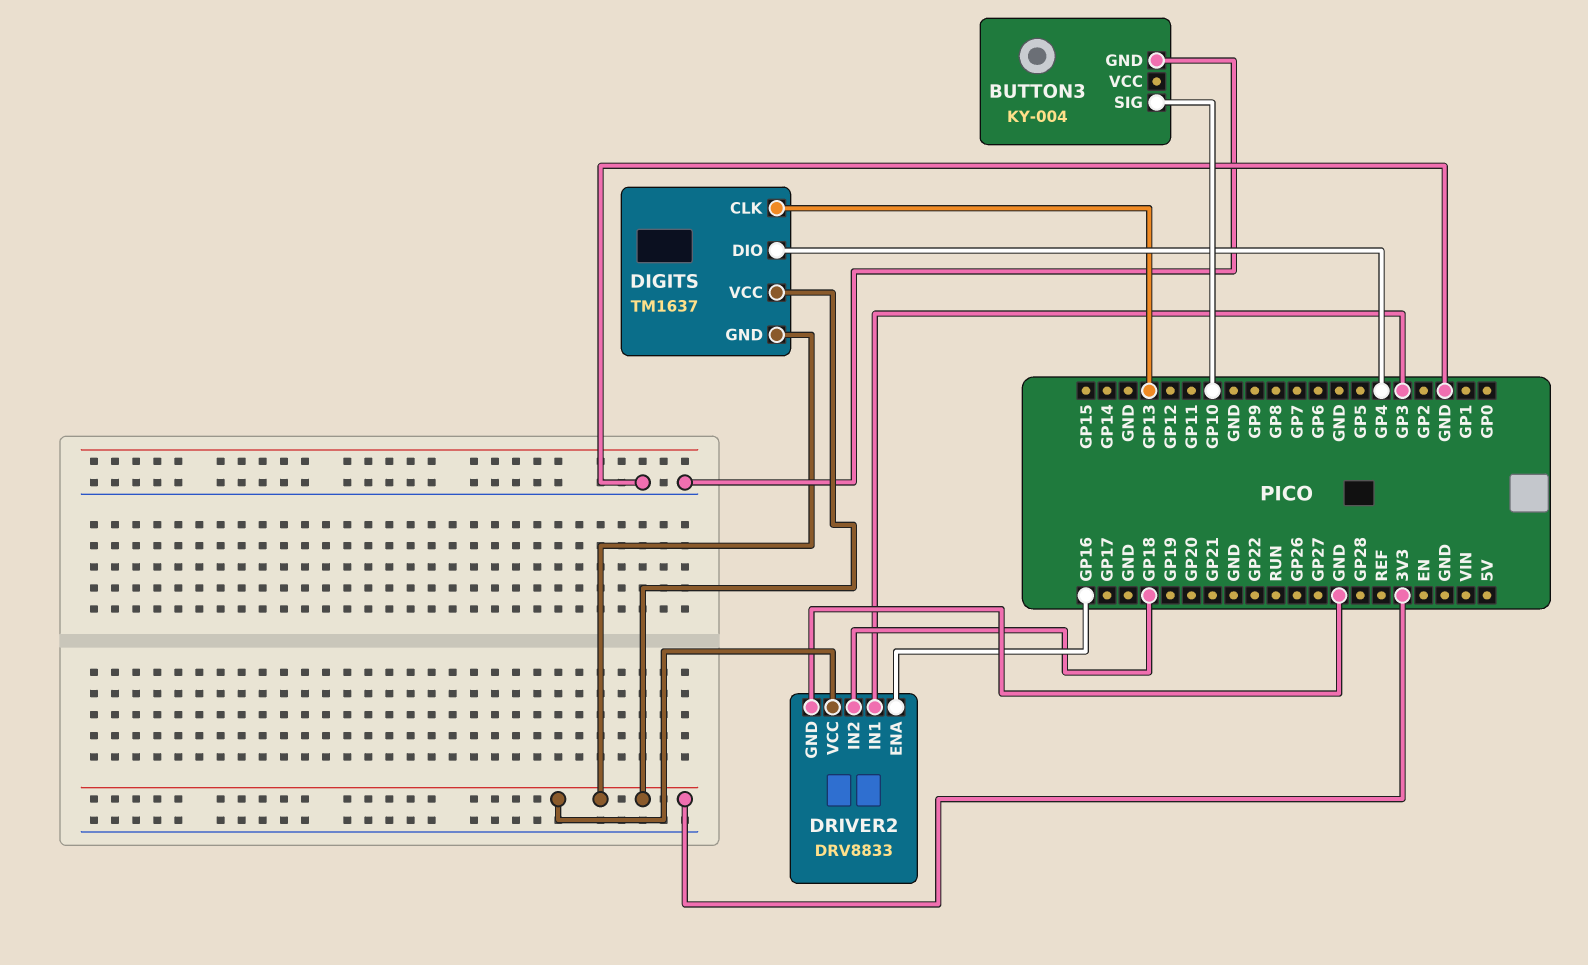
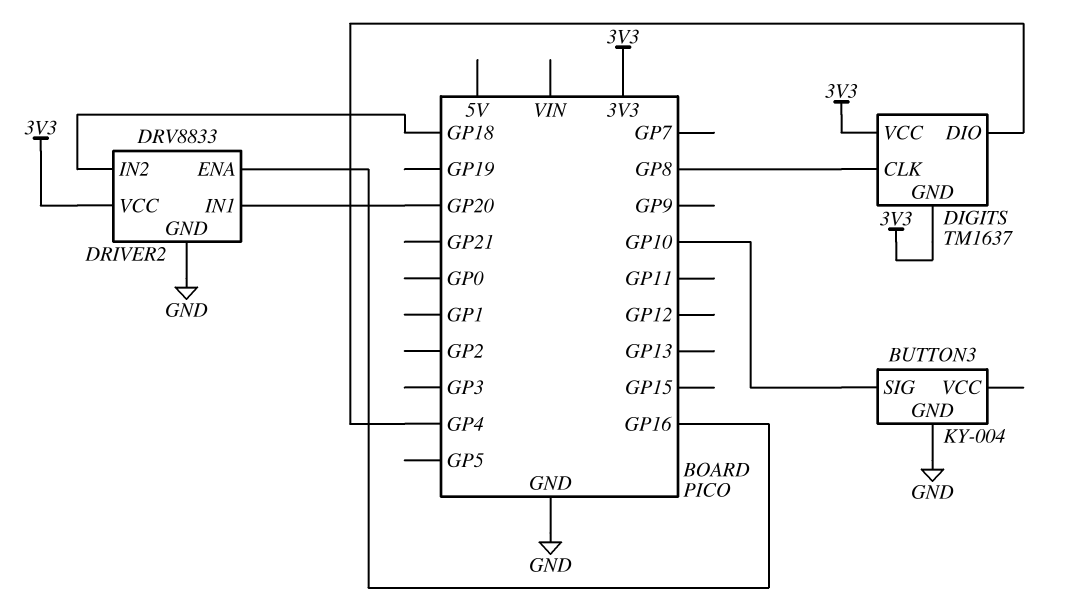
DIGITS pin CLK: GP13 -> GP8
DRIVER2 pin IN1: GP3 -> GP20

